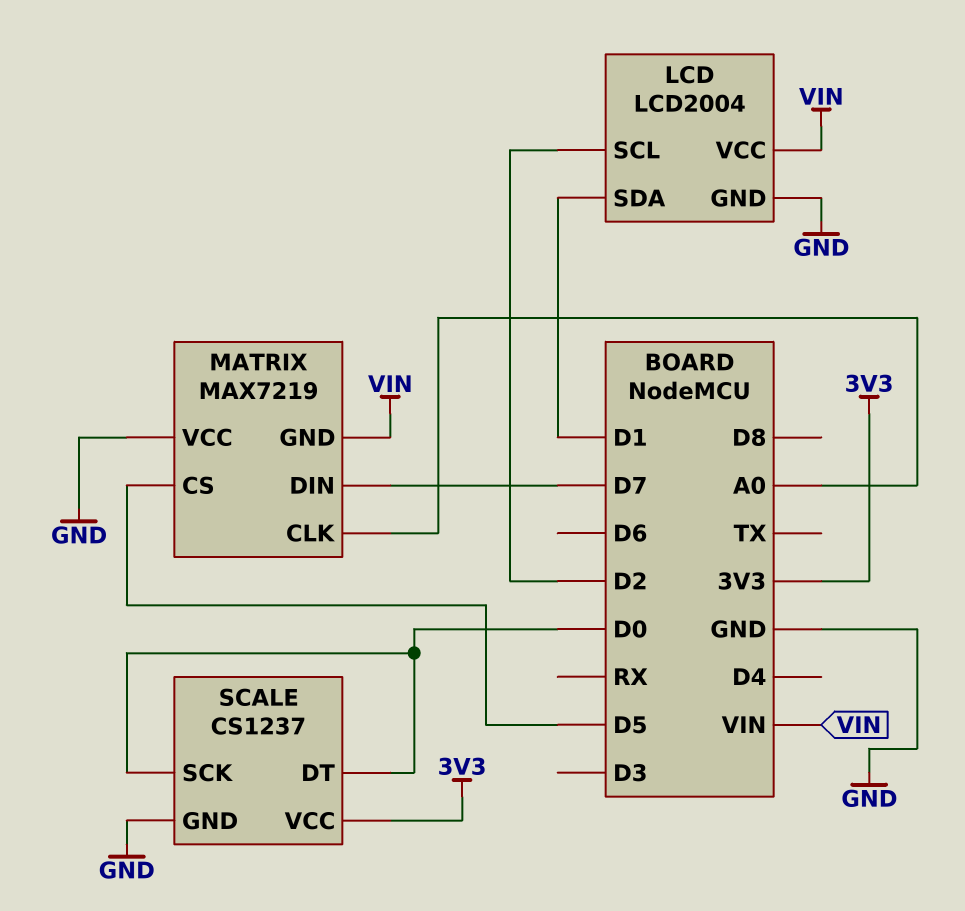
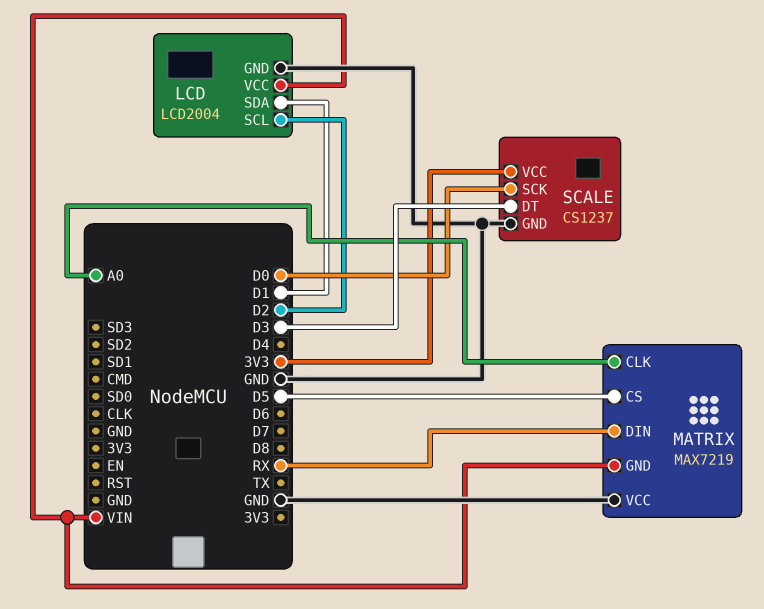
MATRIX pin DIN: D7 -> RX
SCALE pin DT: D0 -> D3

